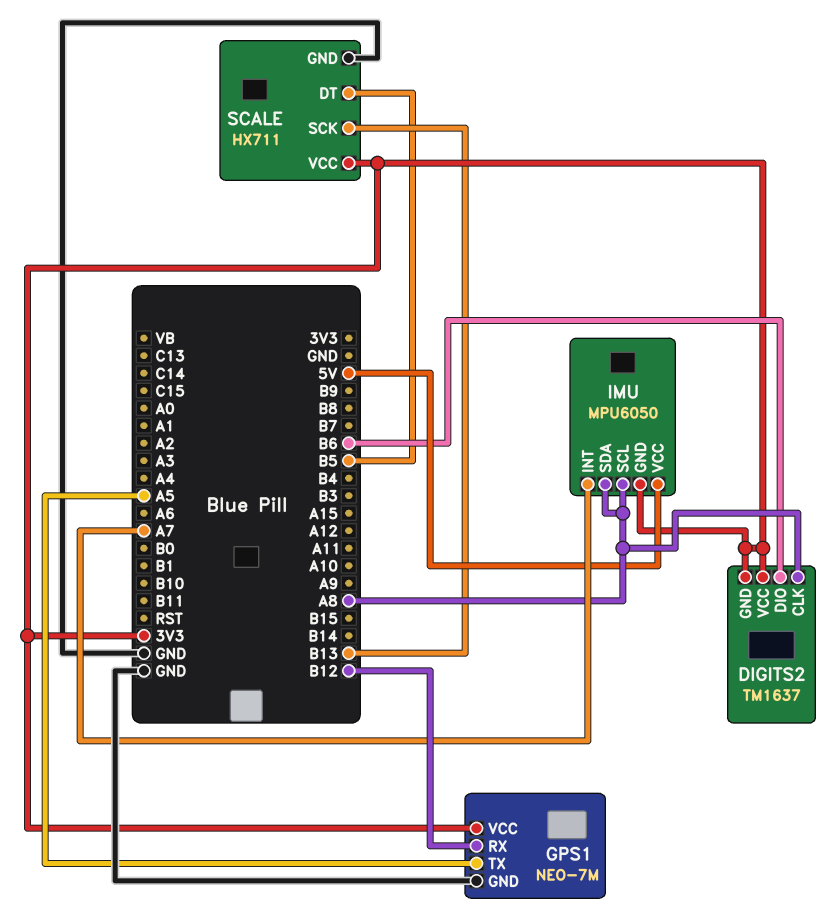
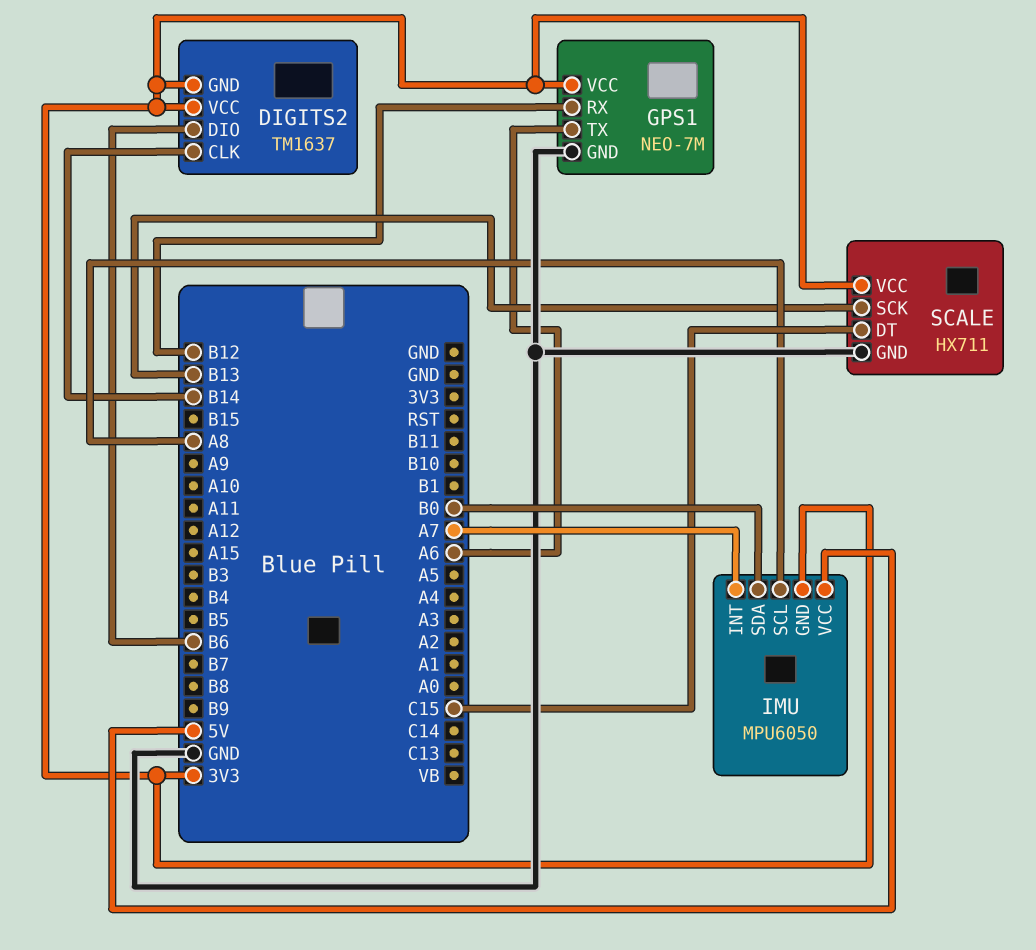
DIGITS2 pin CLK: A8 -> B14
GPS1 pin TX: A5 -> A6
IMU pin SDA: A8 -> B0
SCALE pin DT: B5 -> C15

